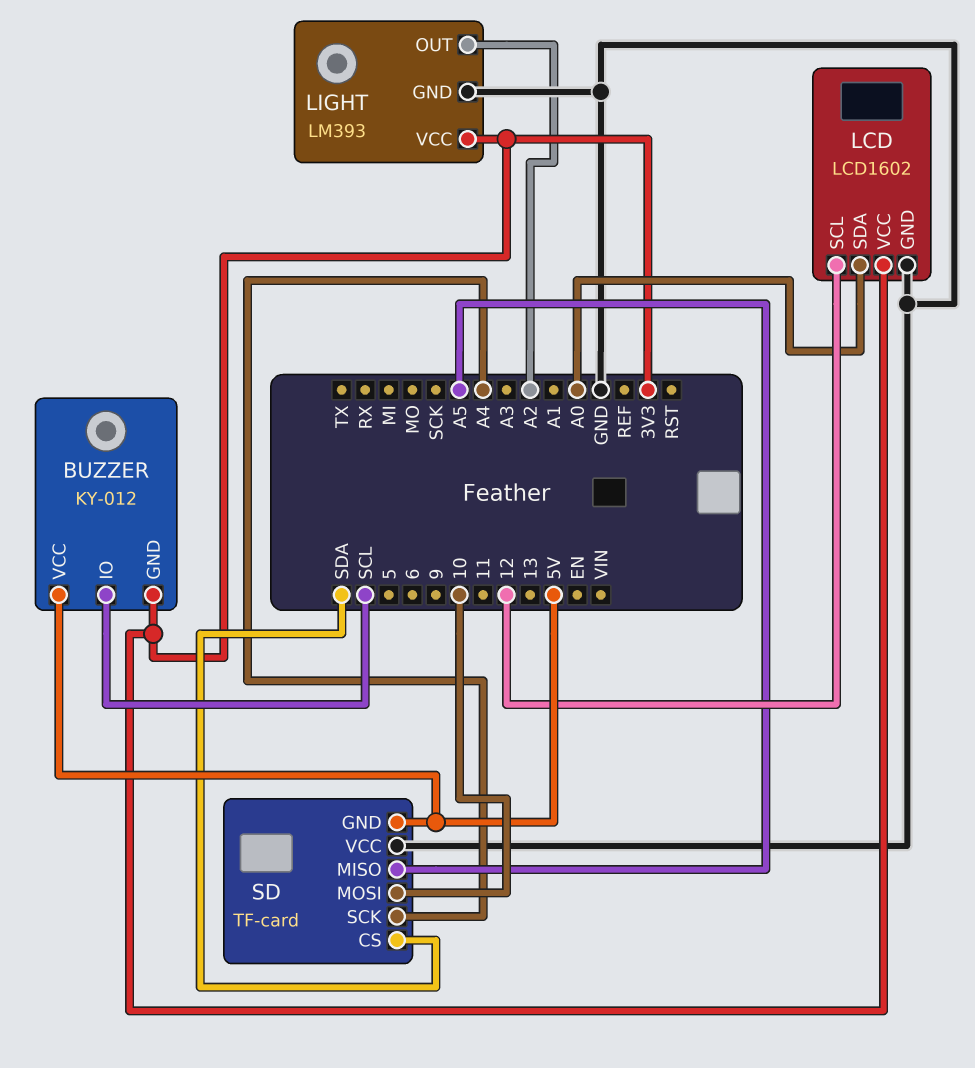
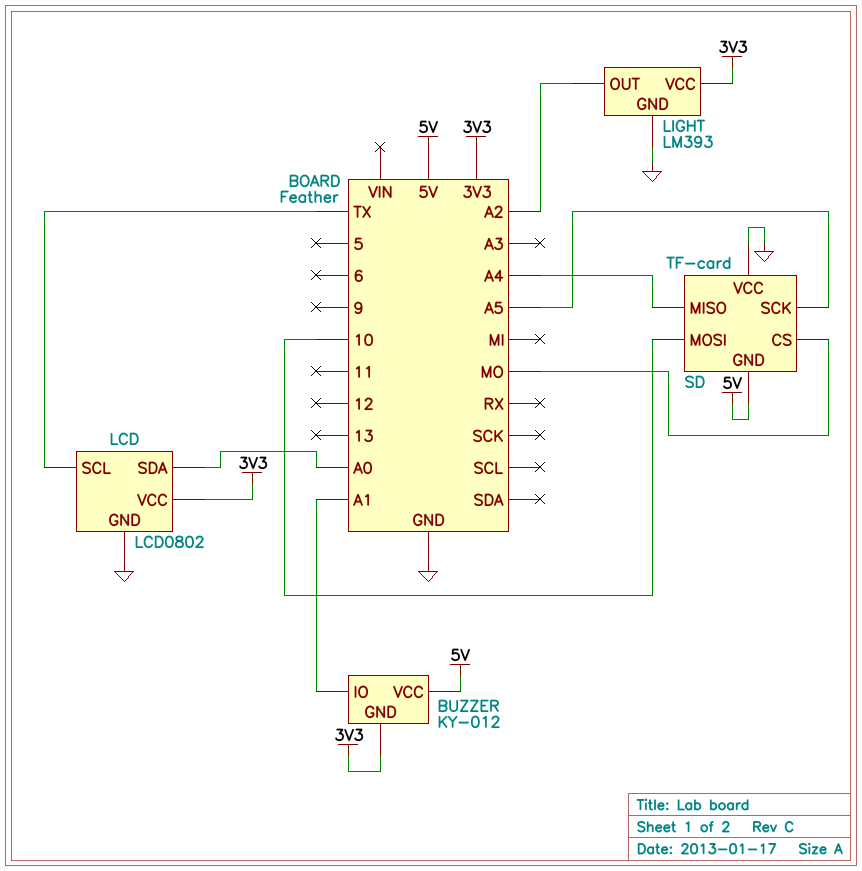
BUZZER pin IO: SCL -> A1
LCD: LCD1602 -> LCD0802
LCD pin SCL: 12 -> TX
SD pin CS: SDA -> MO
SD pin MISO: A5 -> A4
SD pin SCK: A4 -> A5

